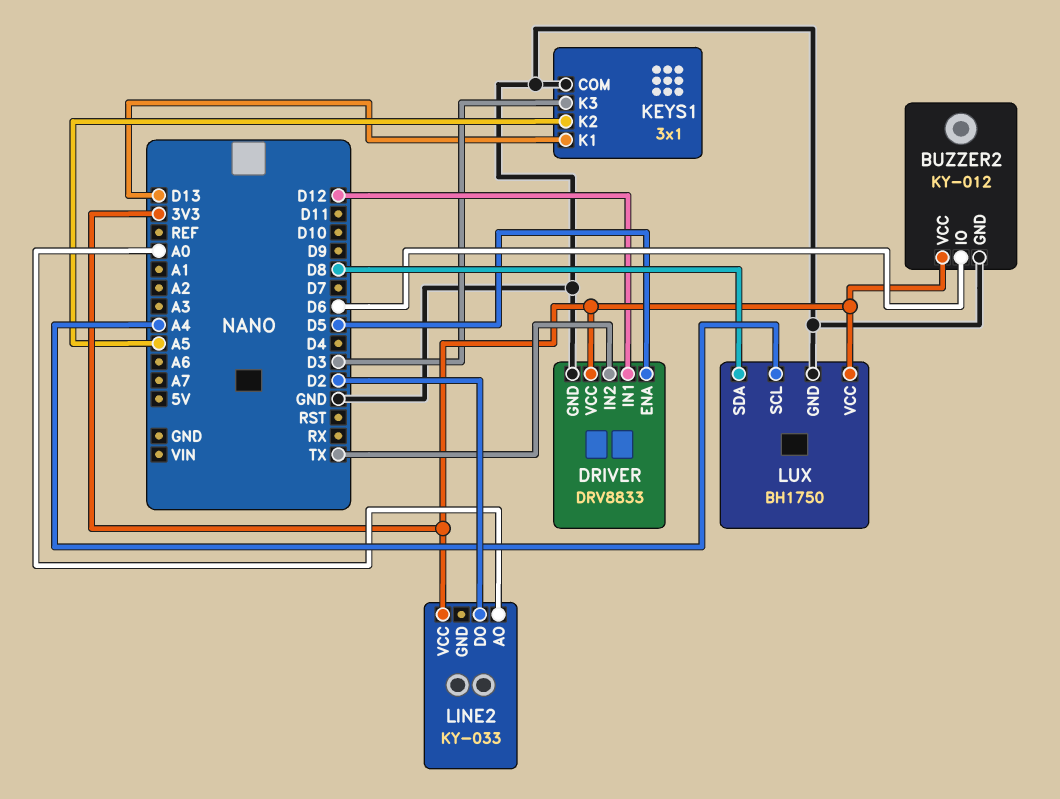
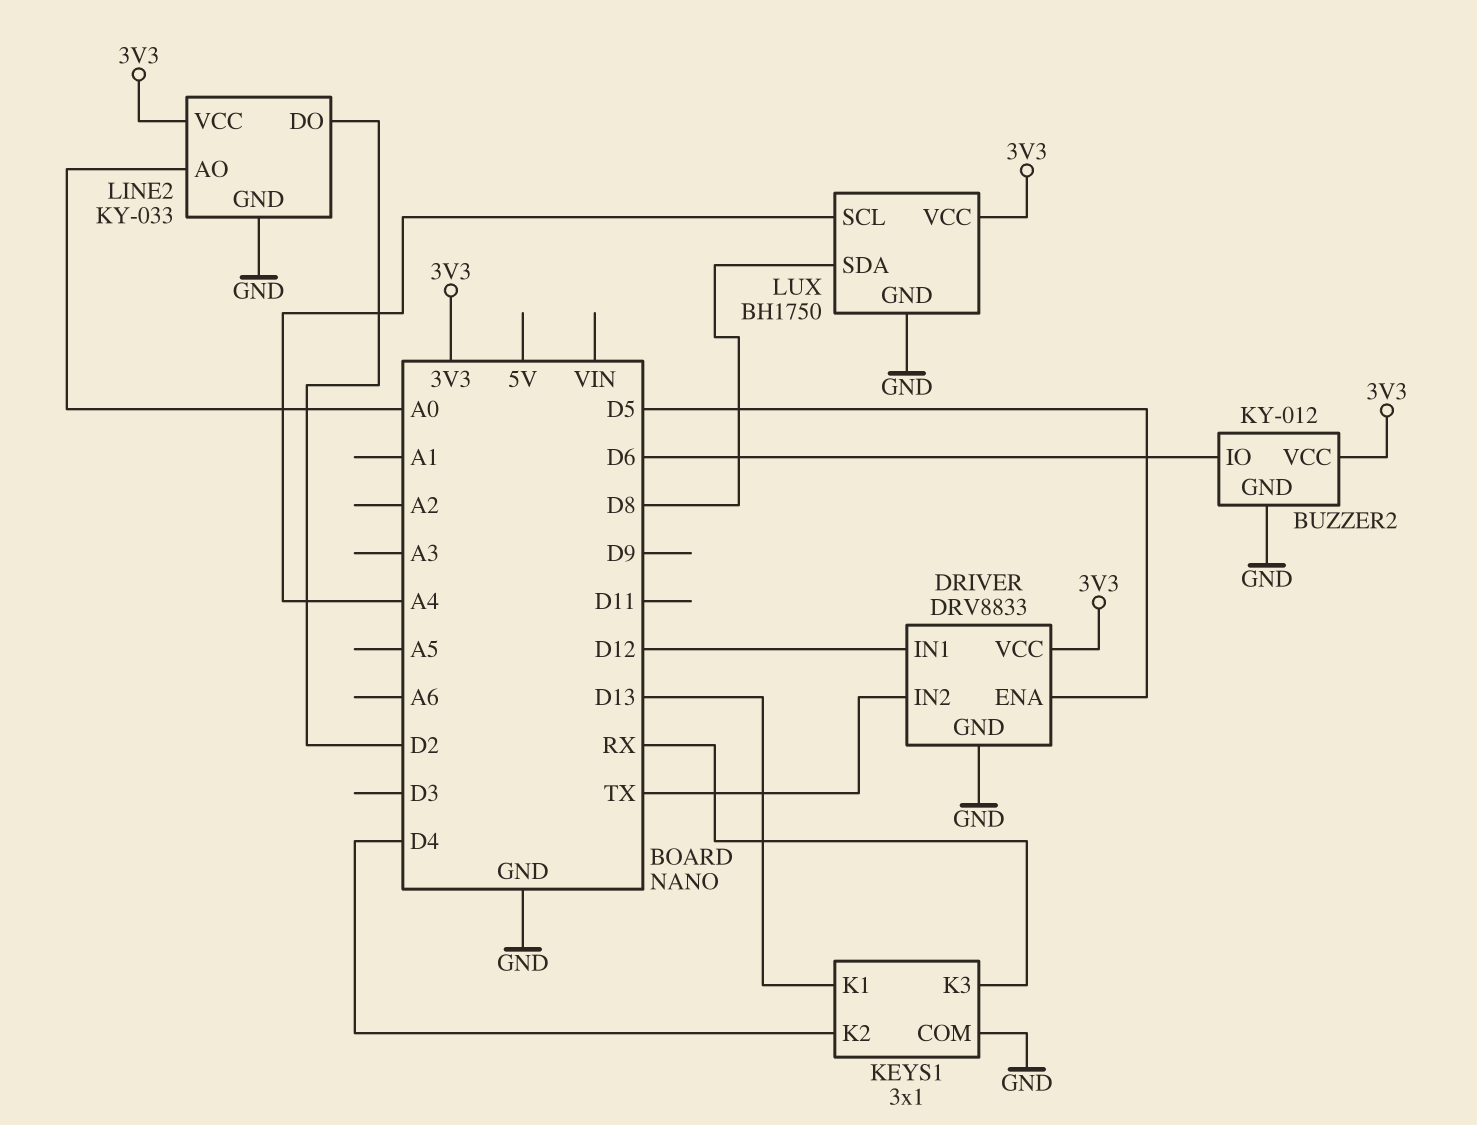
KEYS1 pin K2: A5 -> D4
KEYS1 pin K3: D3 -> RX
LINE2 pin GND: none -> GND

